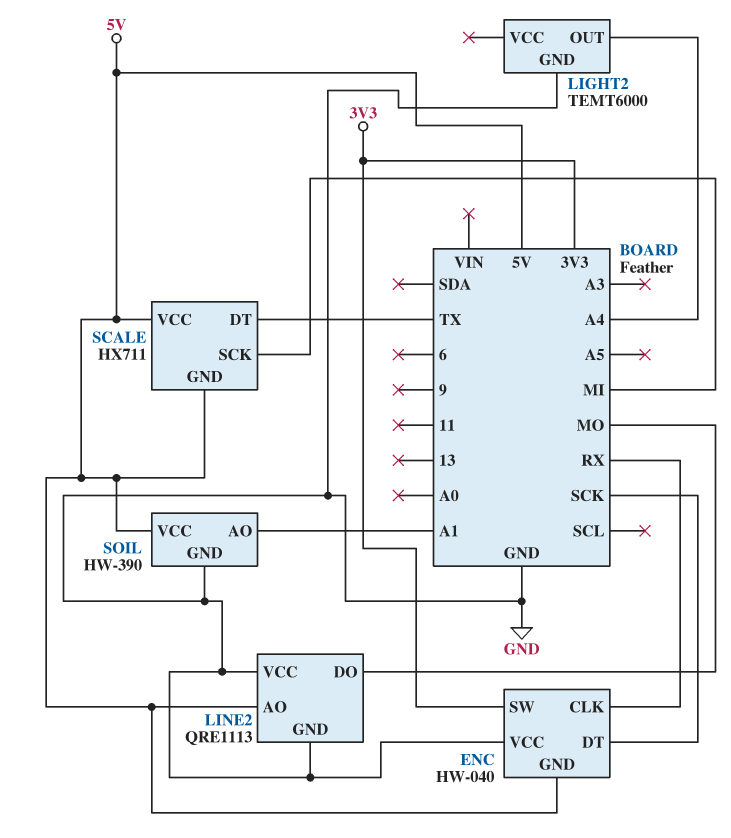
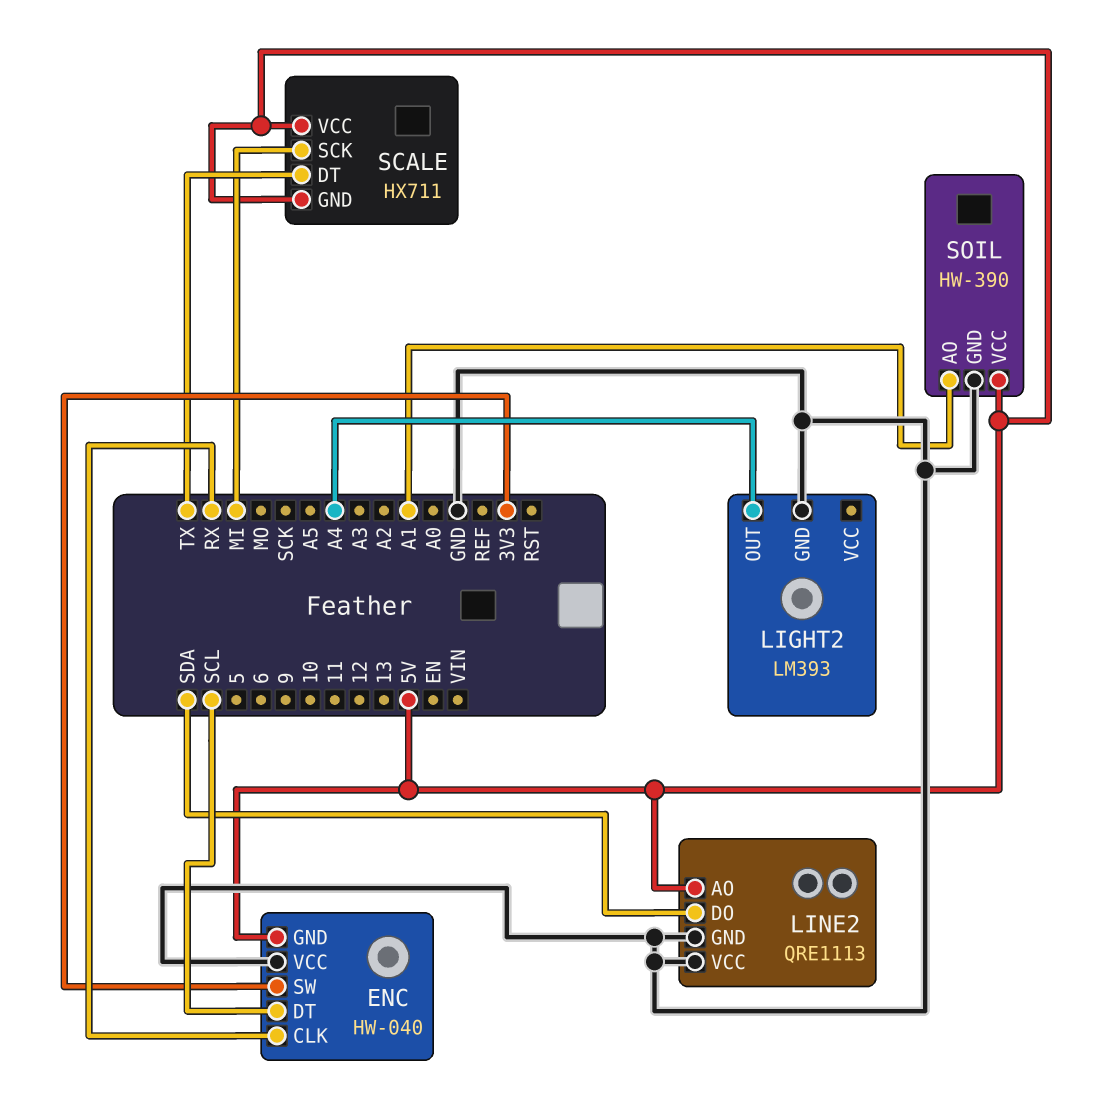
ENC pin DT: SCK -> SCL
LIGHT2: TEMT6000 -> LM393
LINE2 pin DO: MO -> SDA

